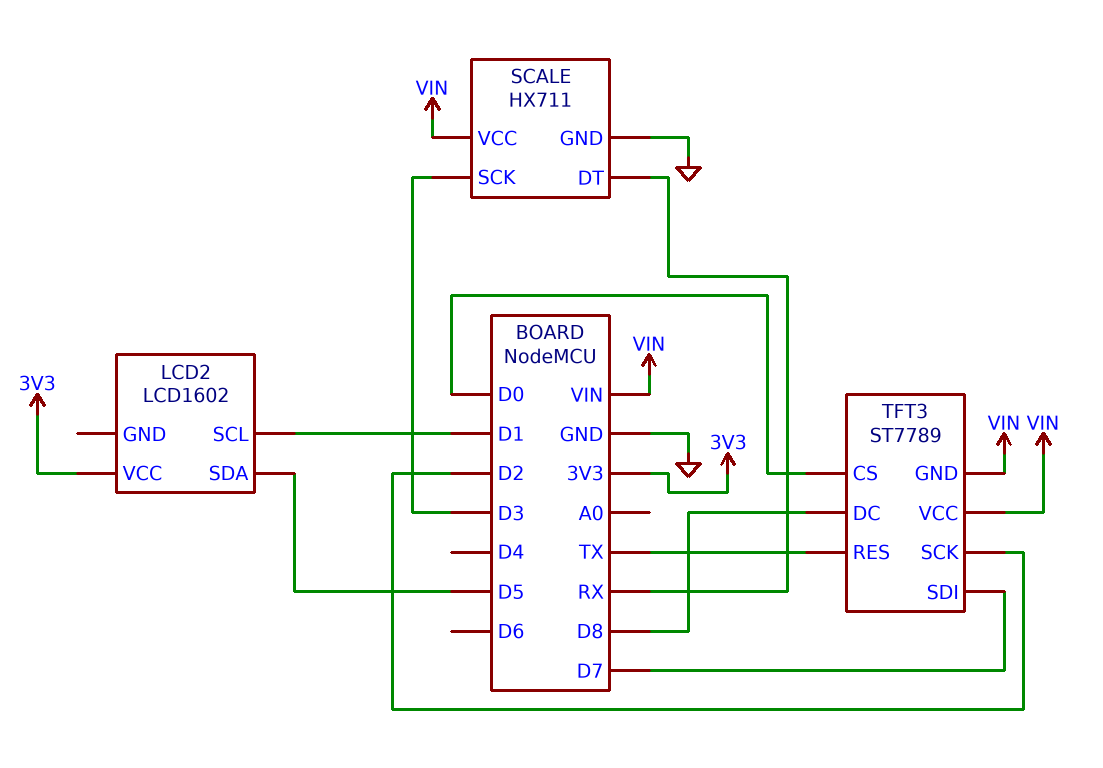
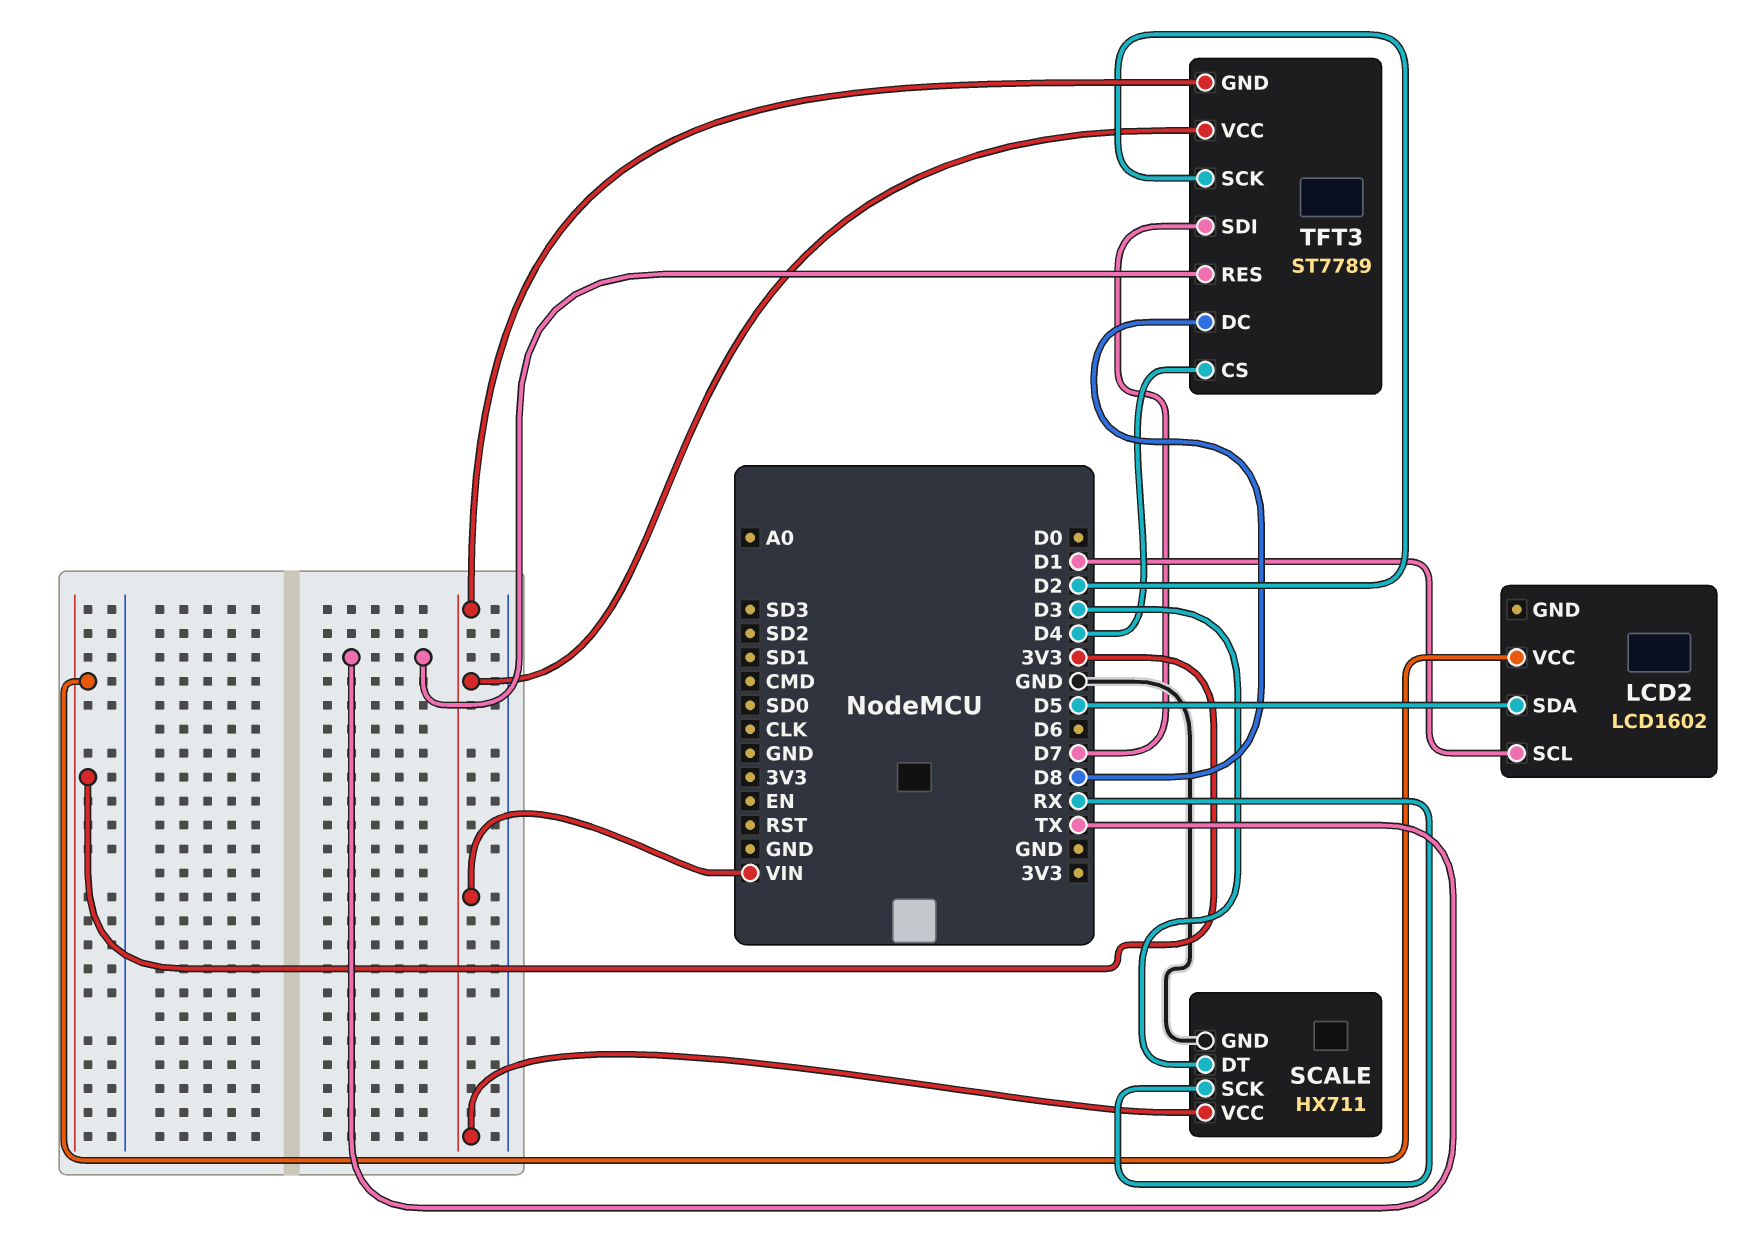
SCALE pin DT: RX -> D3
SCALE pin SCK: D3 -> RX
TFT3 pin CS: D0 -> D4

